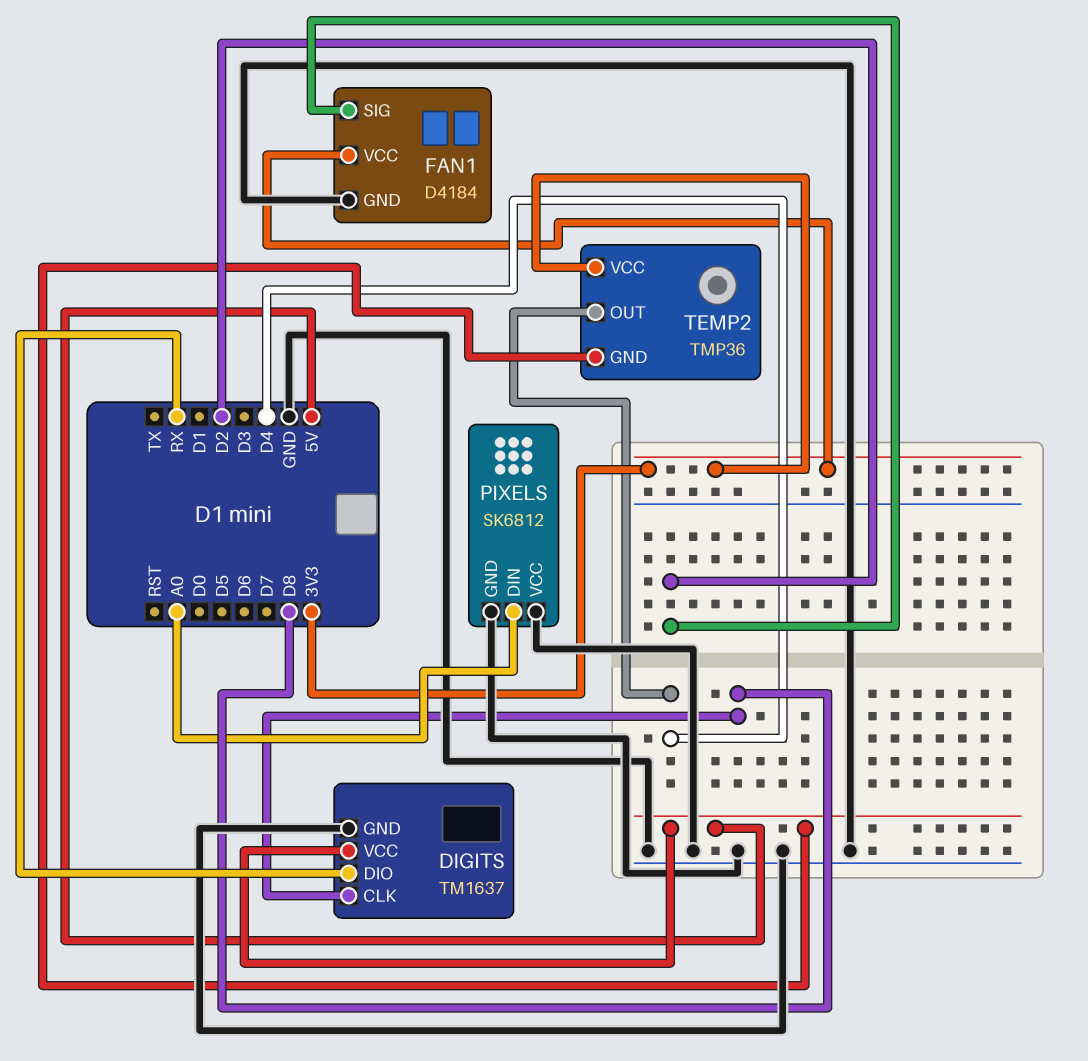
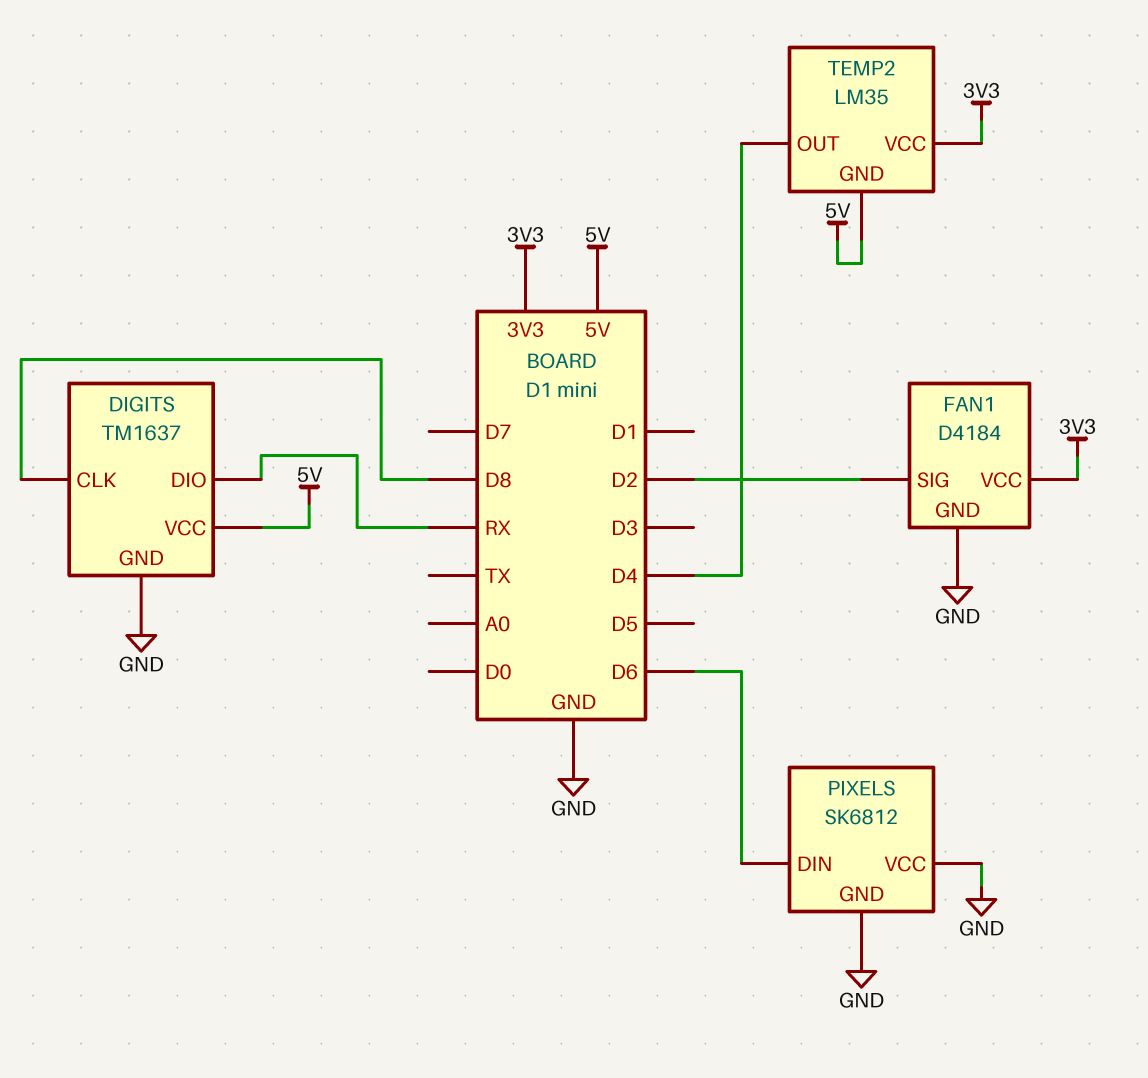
PIXELS pin DIN: A0 -> D6
TEMP2: TMP36 -> LM35

